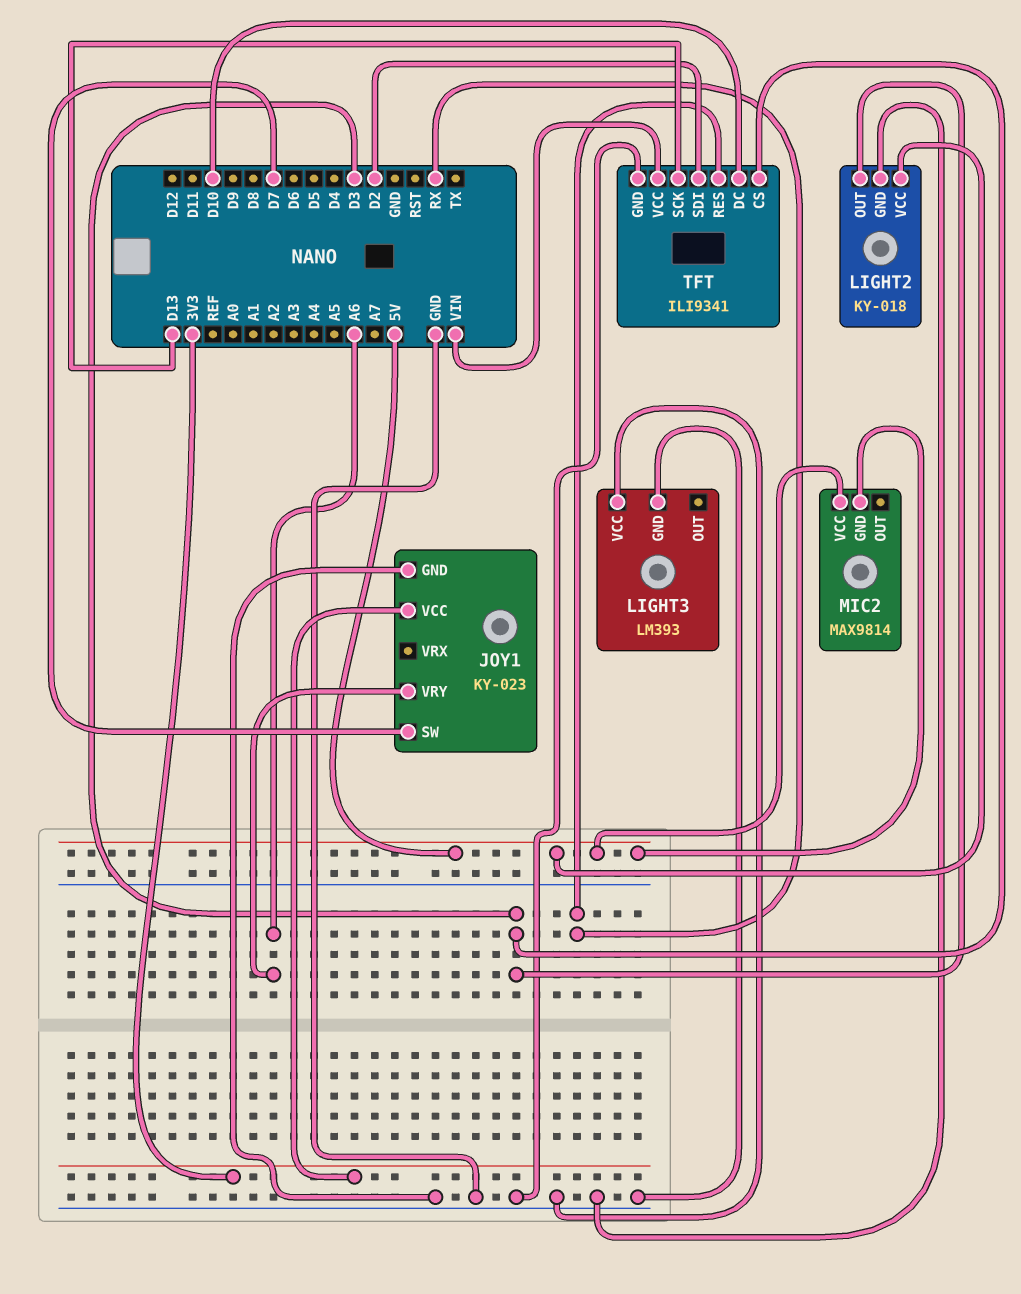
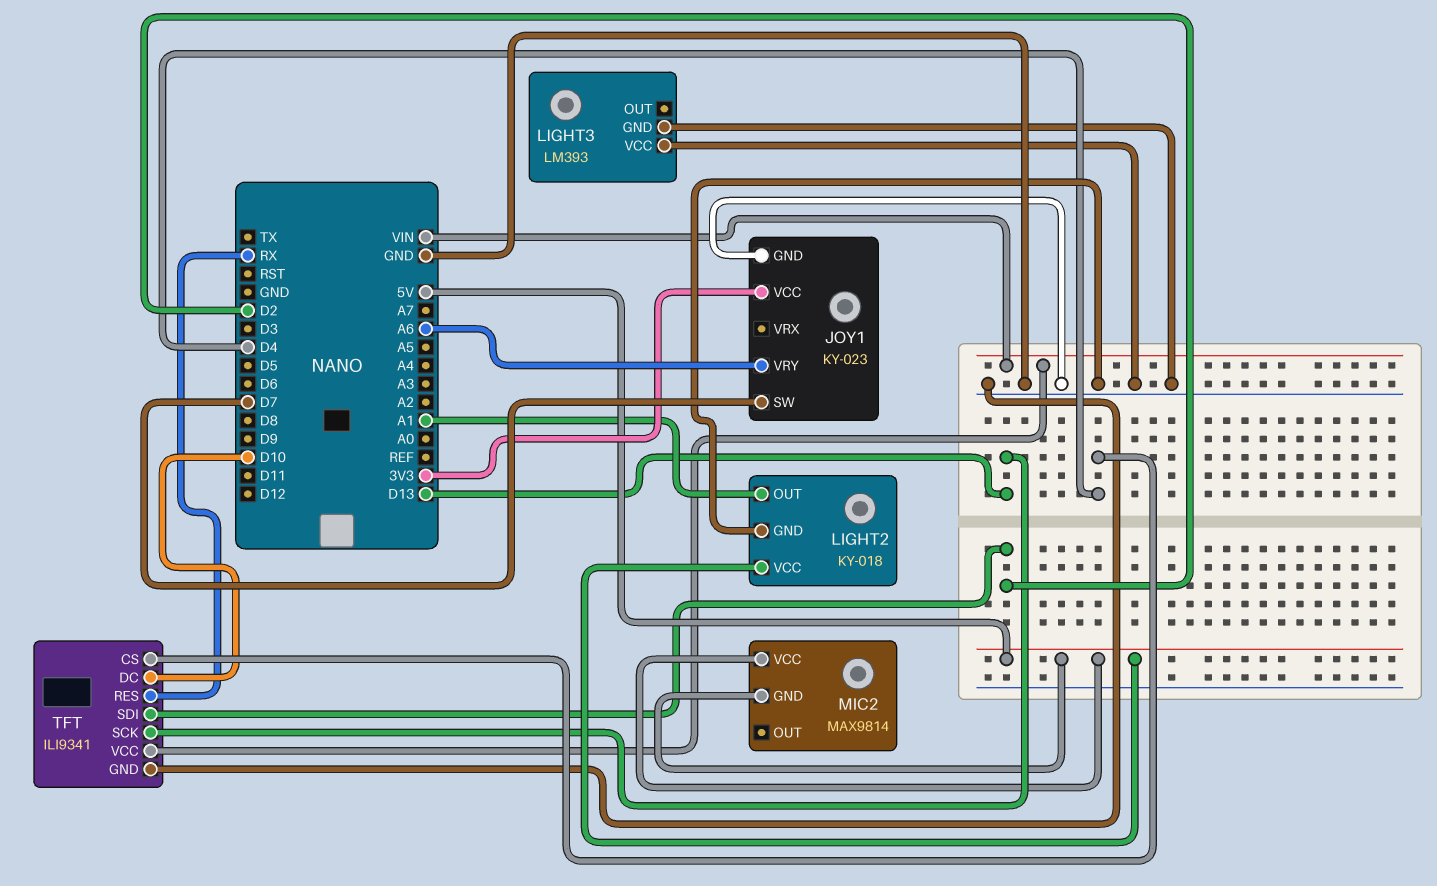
LIGHT2 pin OUT: D3 -> A1
TFT pin CS: D3 -> D4

